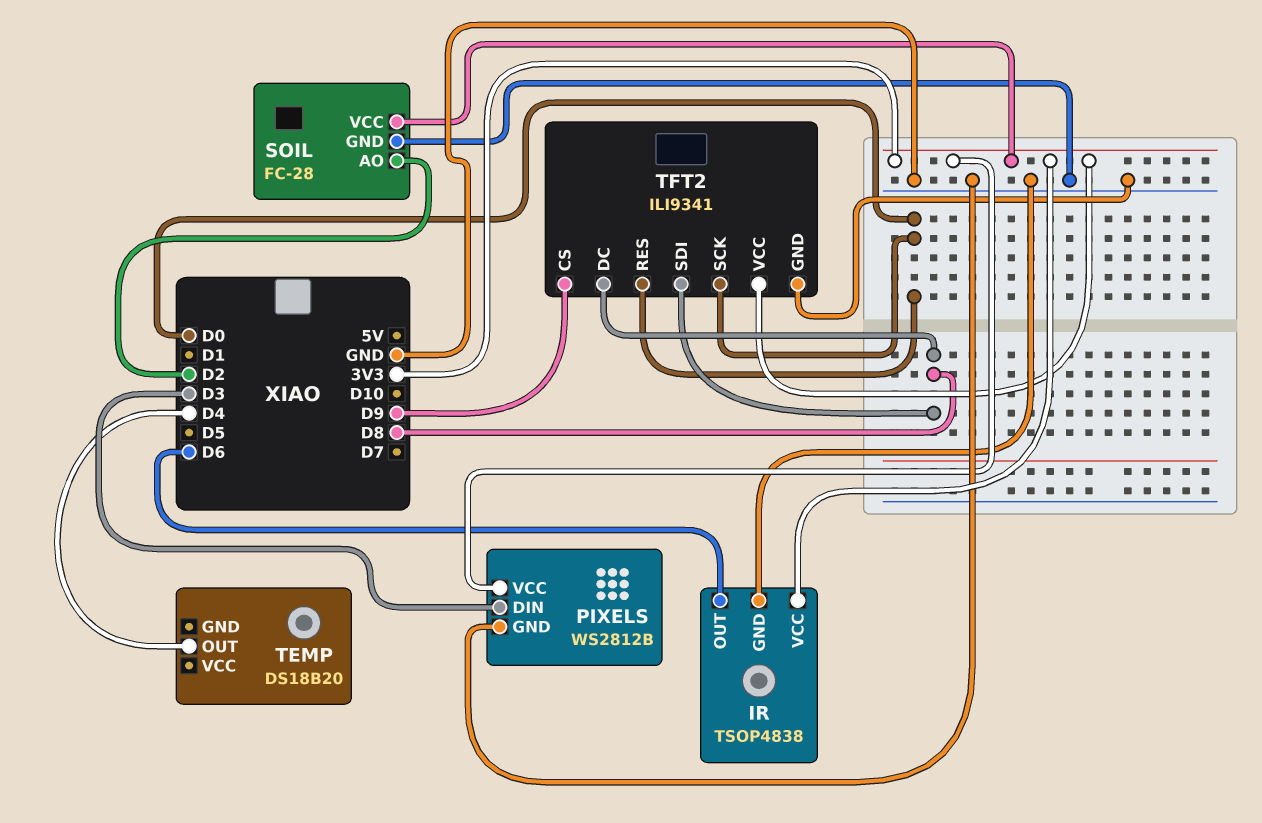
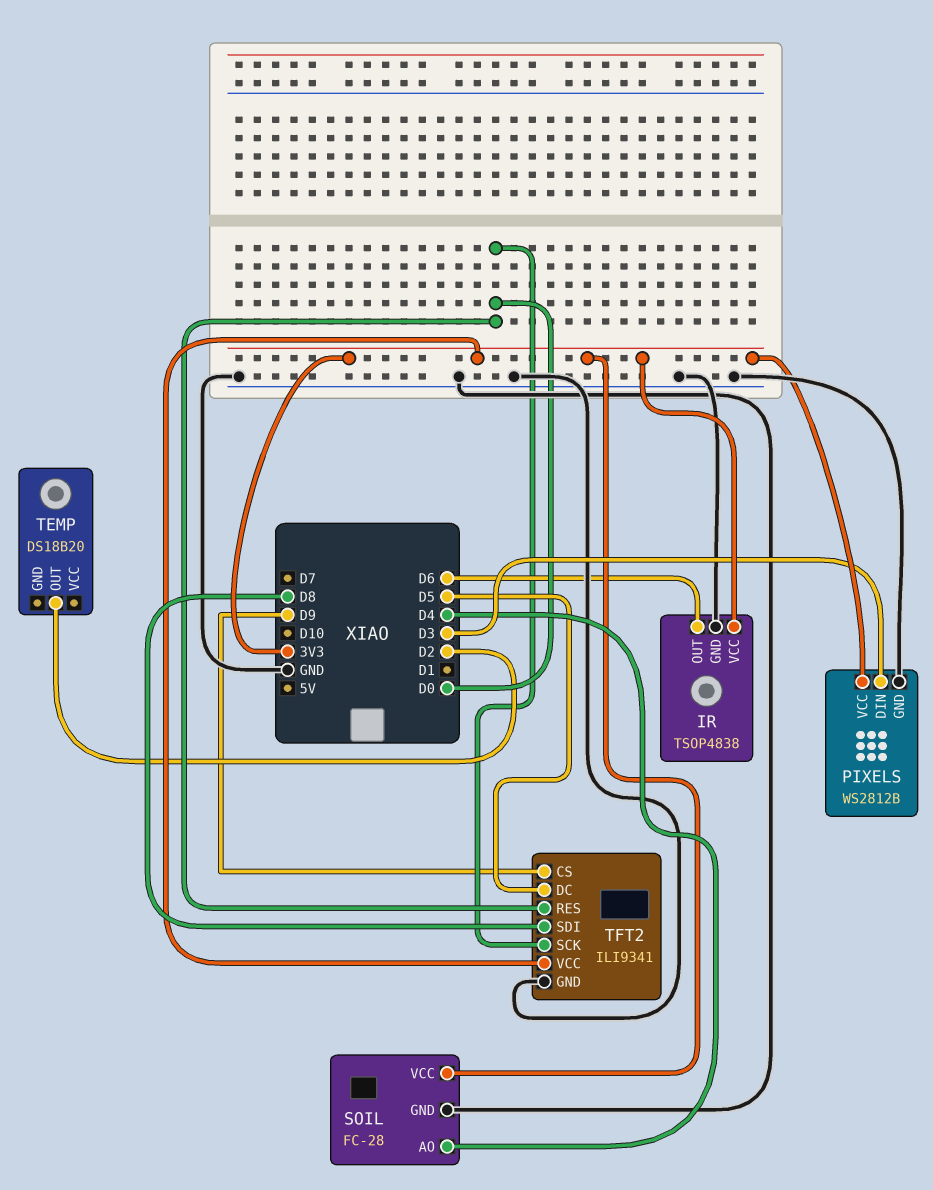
SOIL pin AO: D2 -> D4
TEMP pin OUT: D4 -> D2
TFT2 pin DC: D8 -> D5

